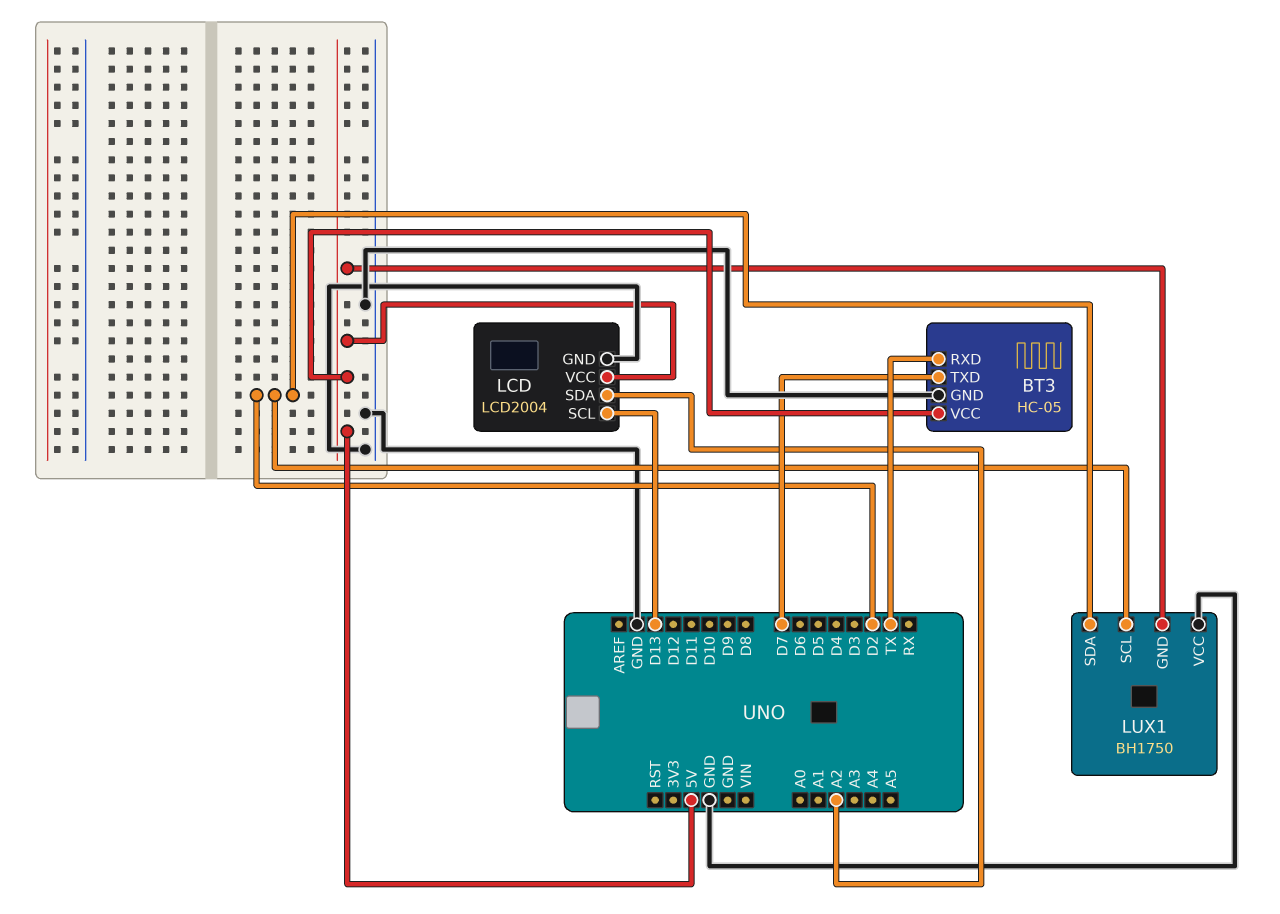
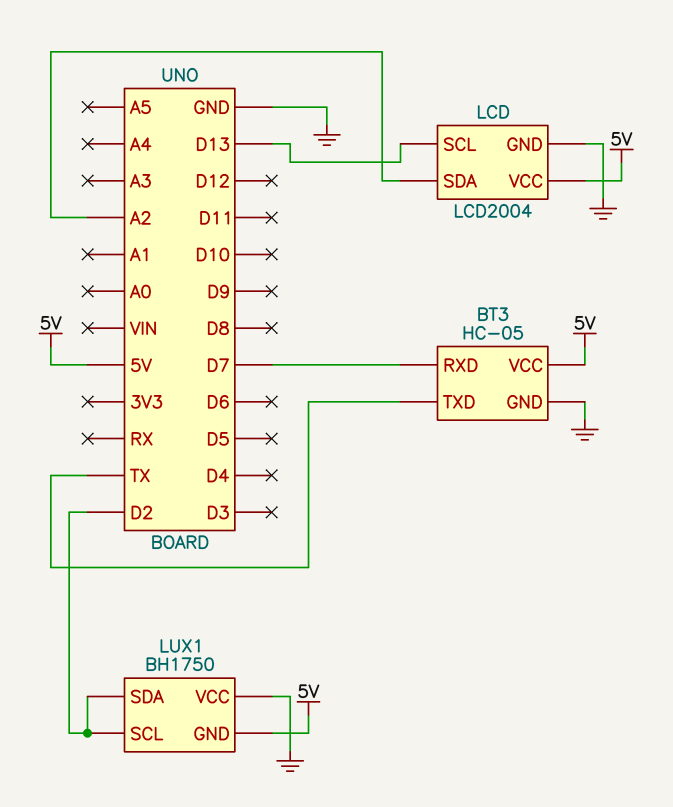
BT3 pin RXD: TX -> D7
BT3 pin TXD: D7 -> TX

